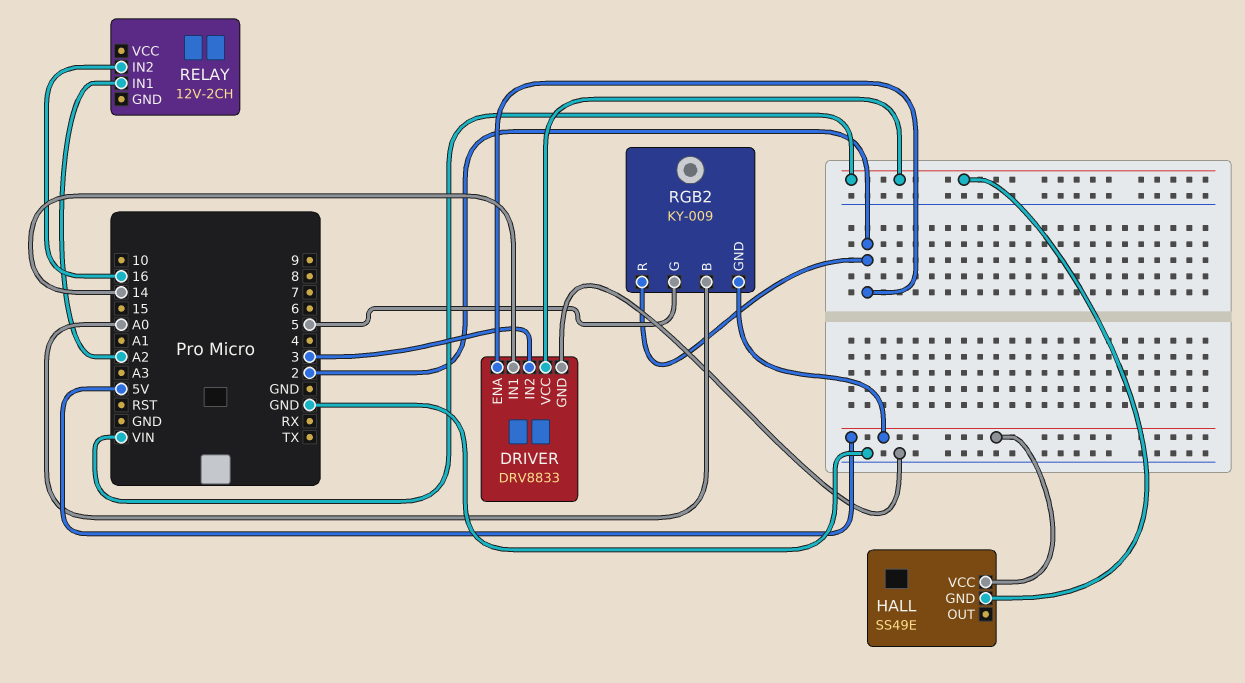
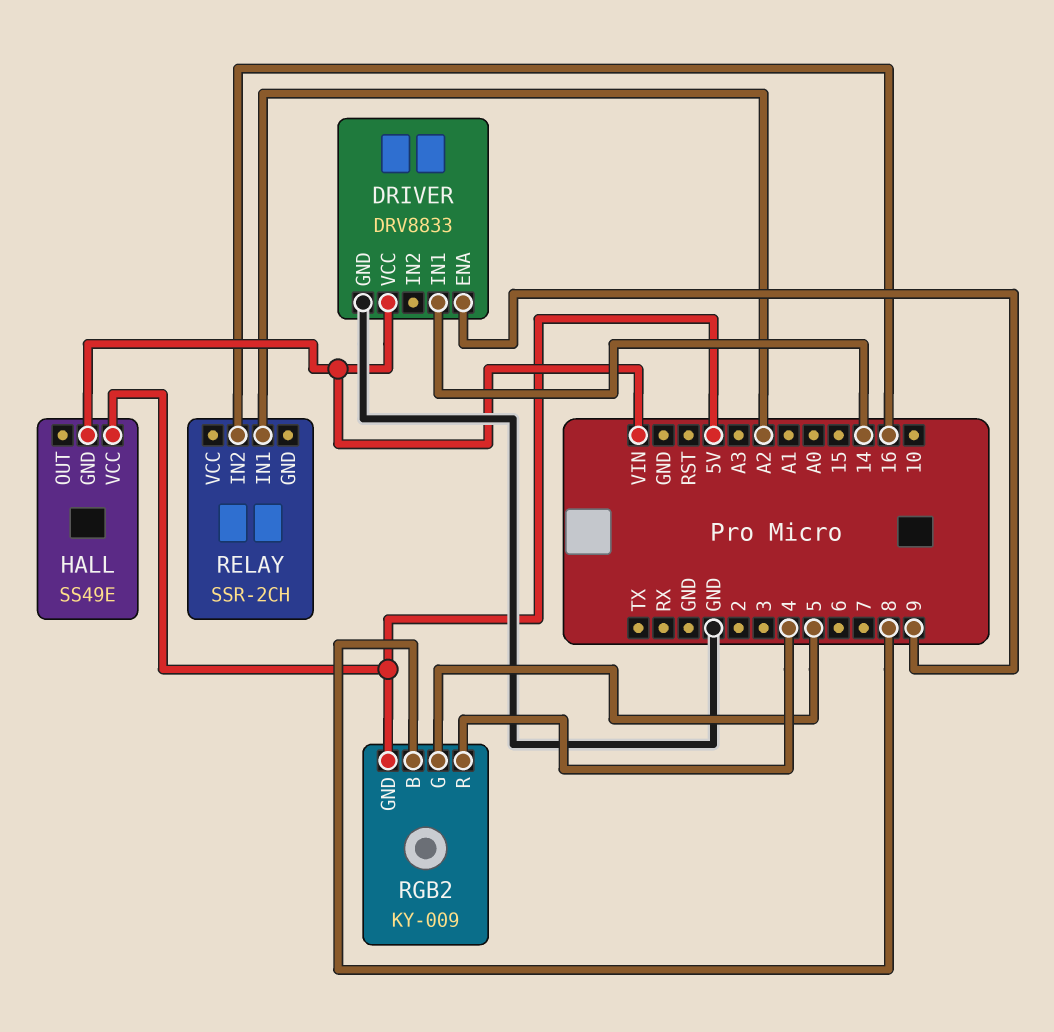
DRIVER pin ENA: 2 -> 9
DRIVER pin IN2: 3 -> none
RELAY: 12V-2CH -> SSR-2CH
RGB2 pin B: A0 -> 8
RGB2 pin R: 2 -> 4

